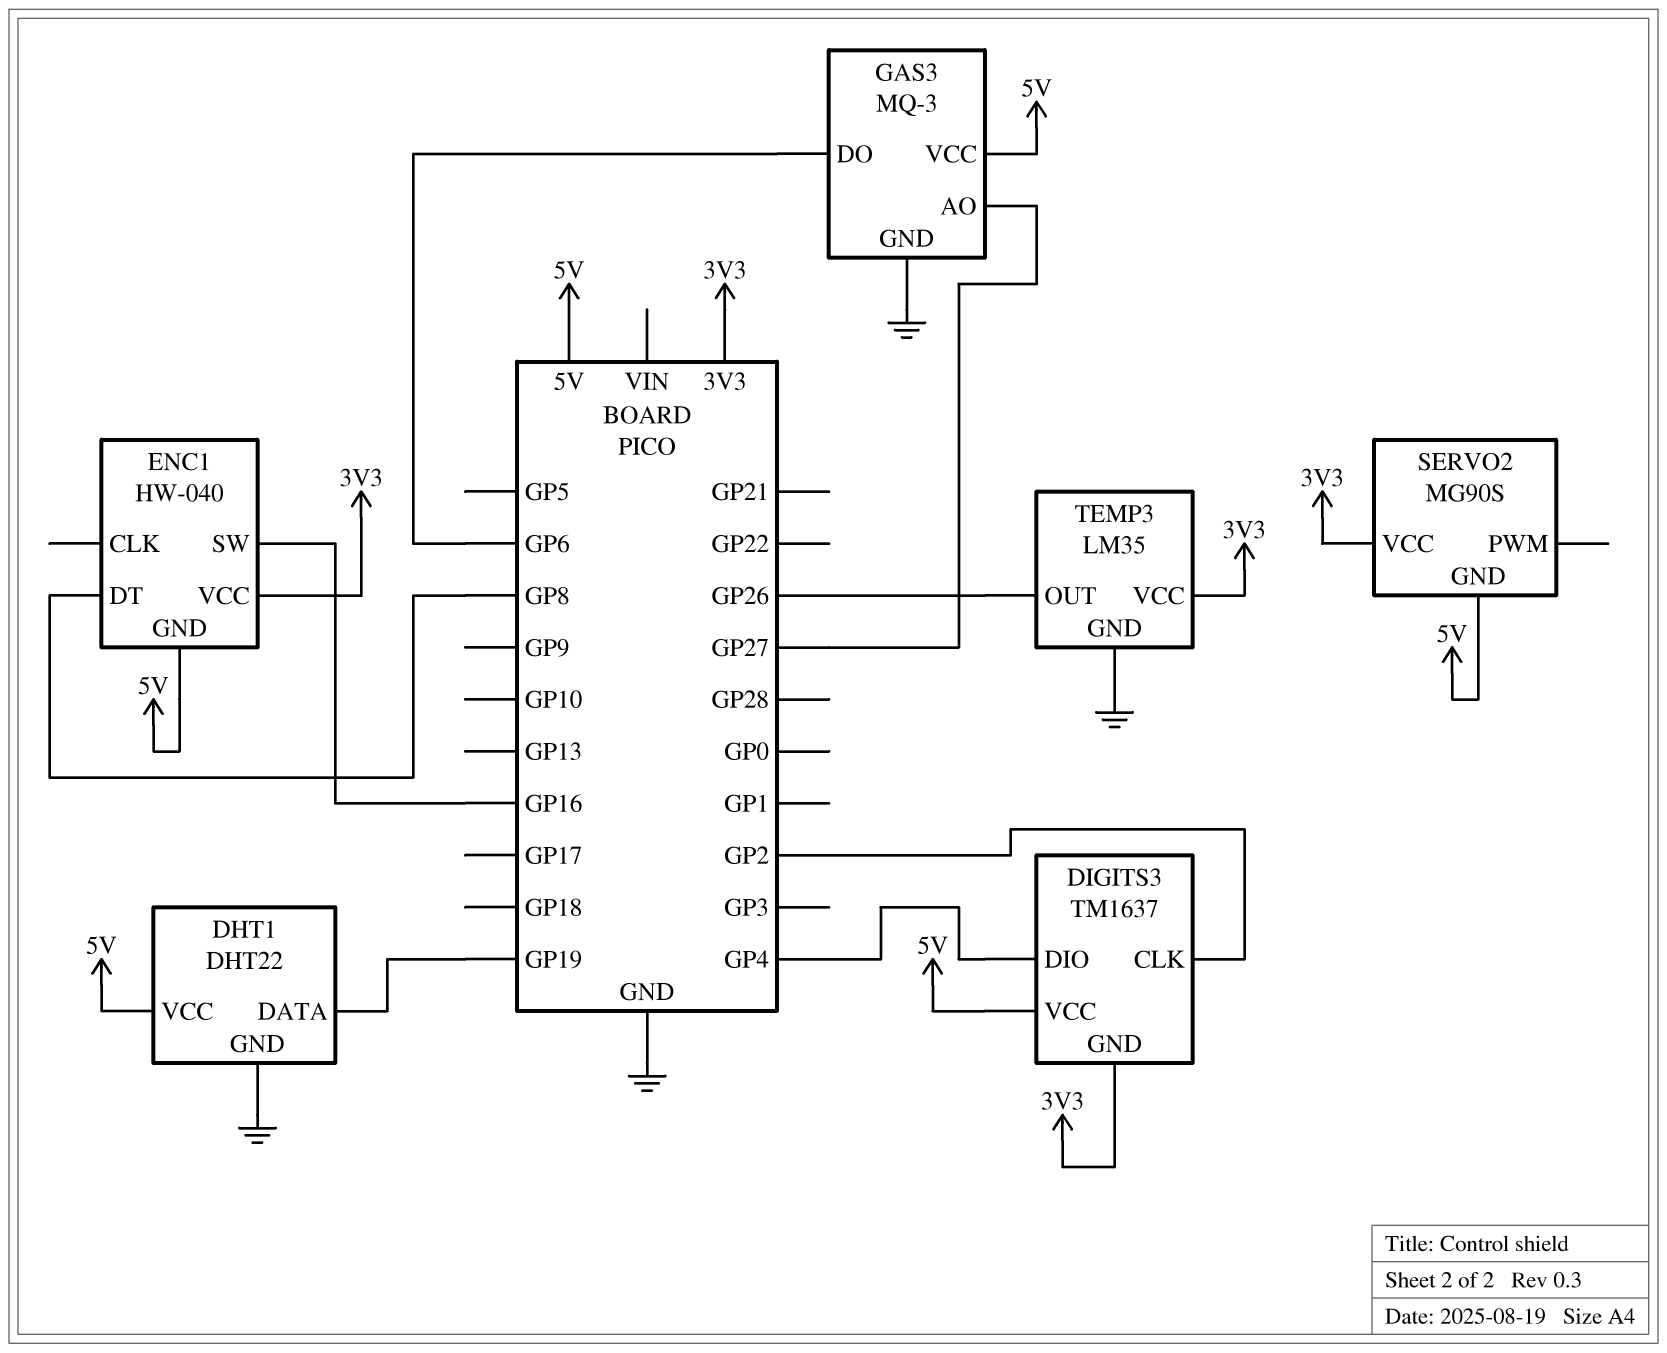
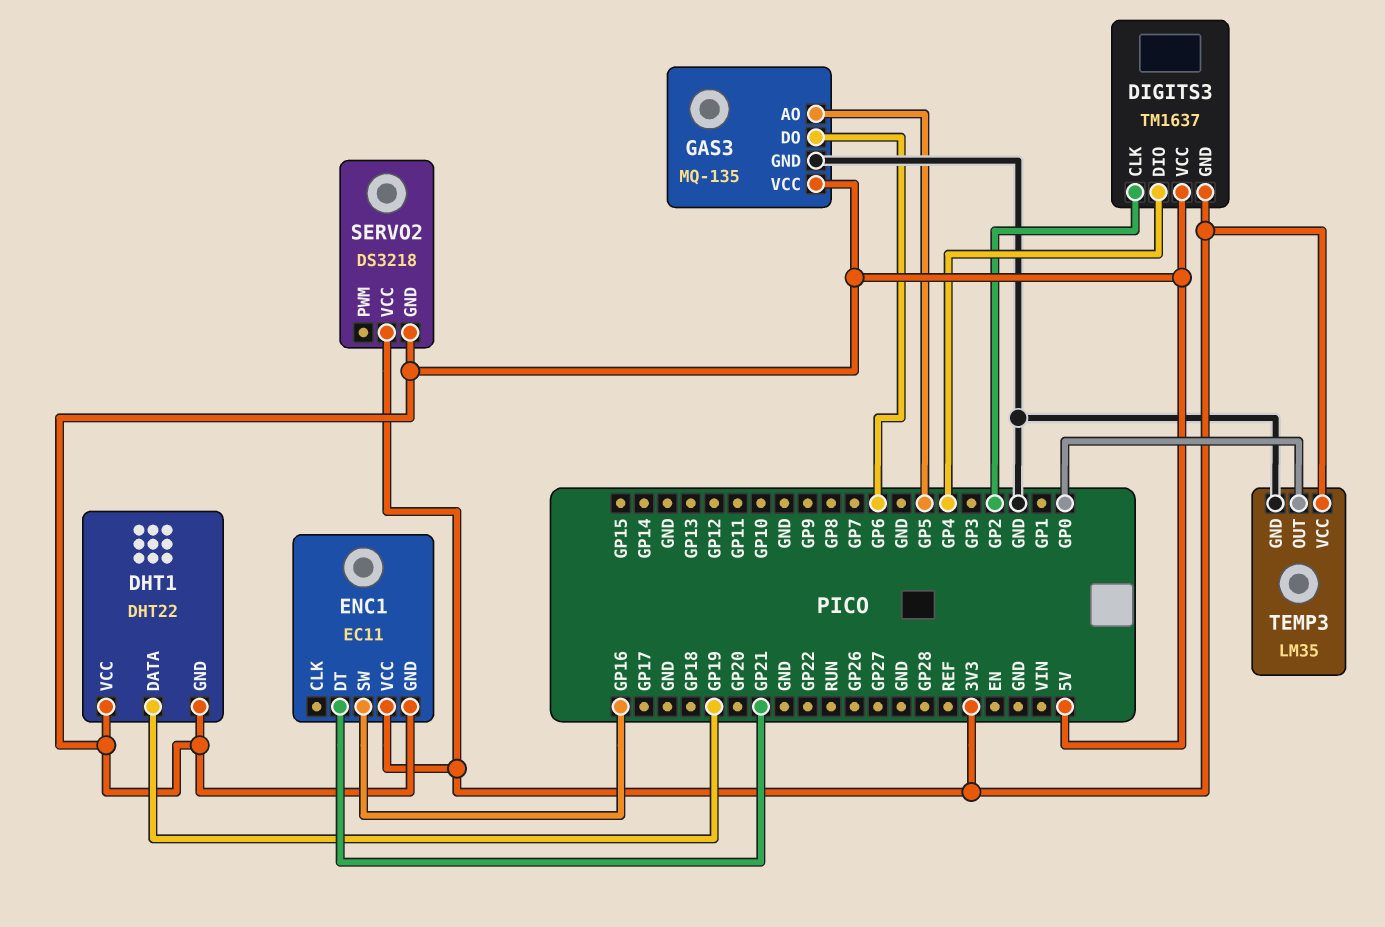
DHT1 pin GND: GND -> 5V
ENC1: HW-040 -> EC11
ENC1 pin DT: GP8 -> GP21
GAS3: MQ-3 -> MQ-135
GAS3 pin AO: GP27 -> GP5
SERVO2: MG90S -> DS3218
TEMP3 pin OUT: GP26 -> GP0

